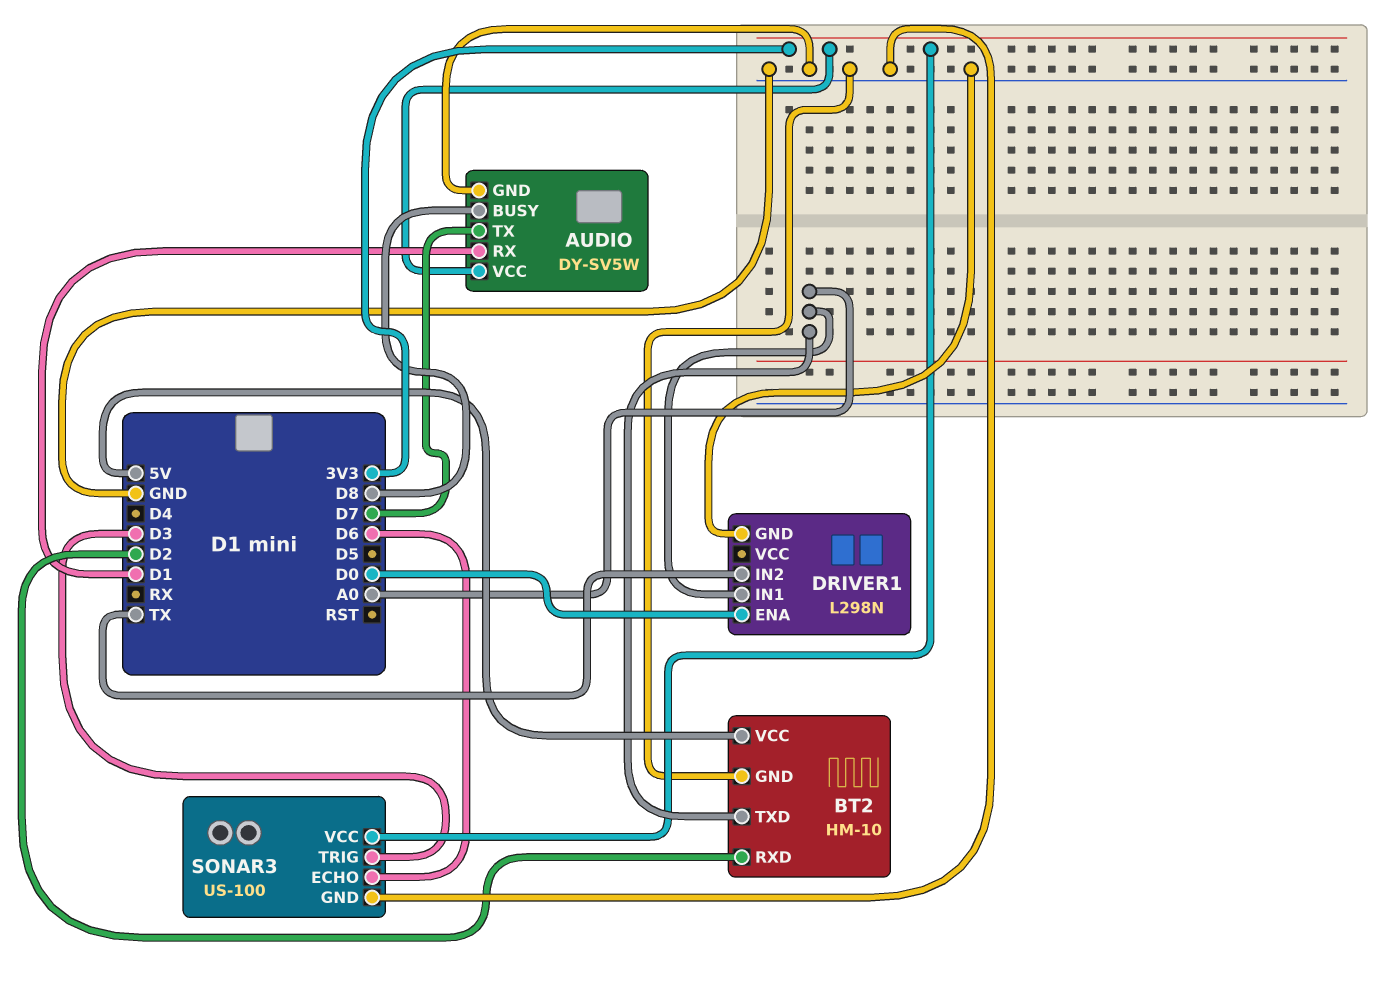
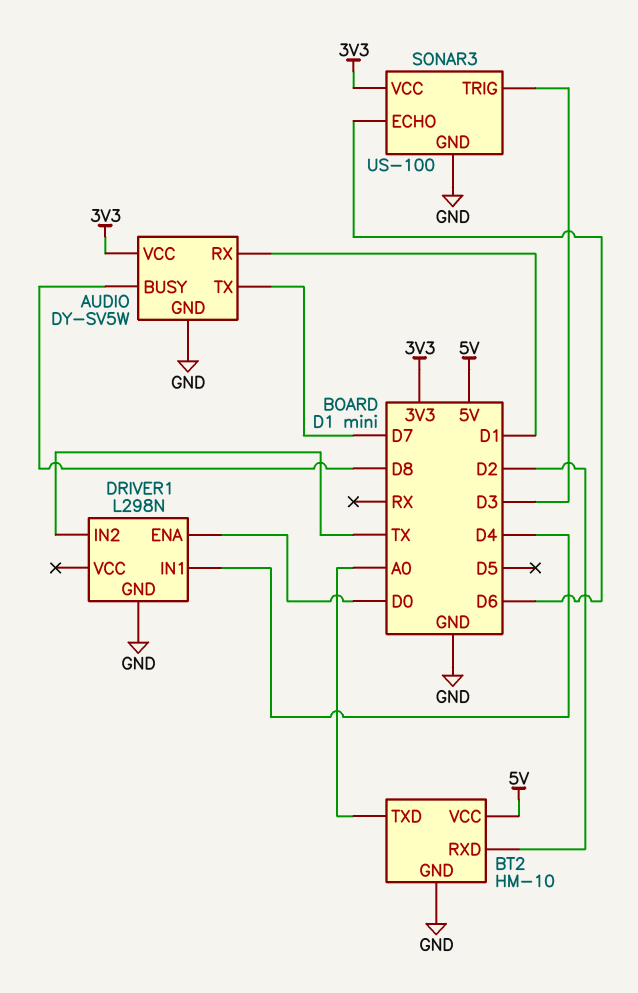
DRIVER1 pin IN1: A0 -> D4

